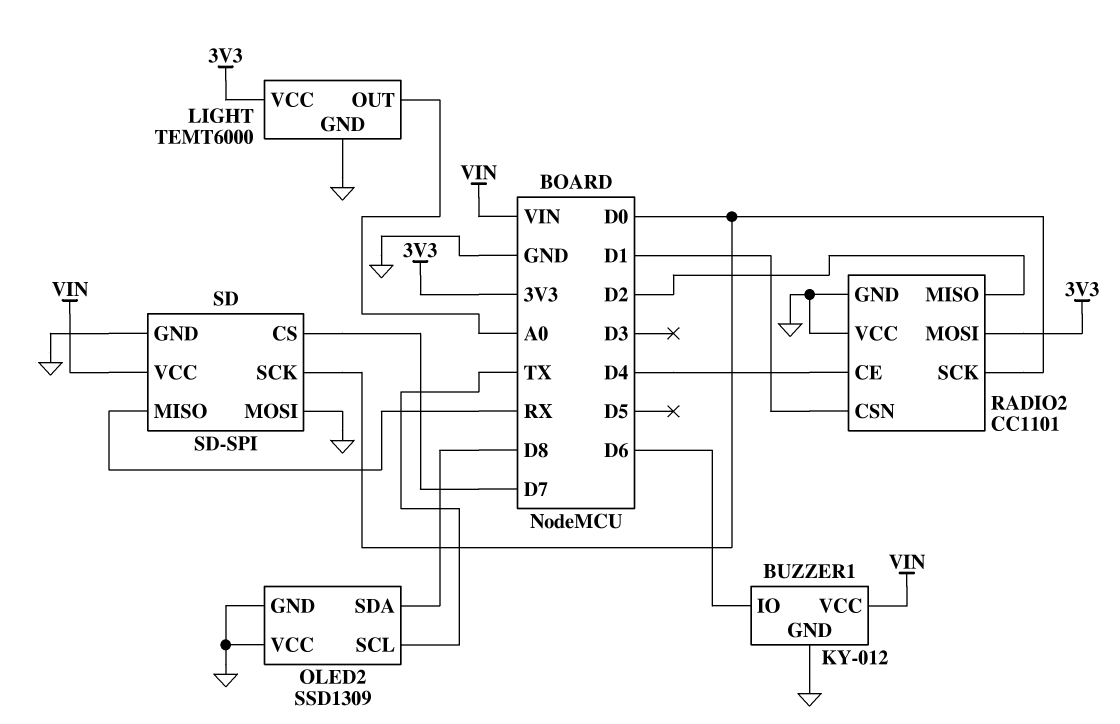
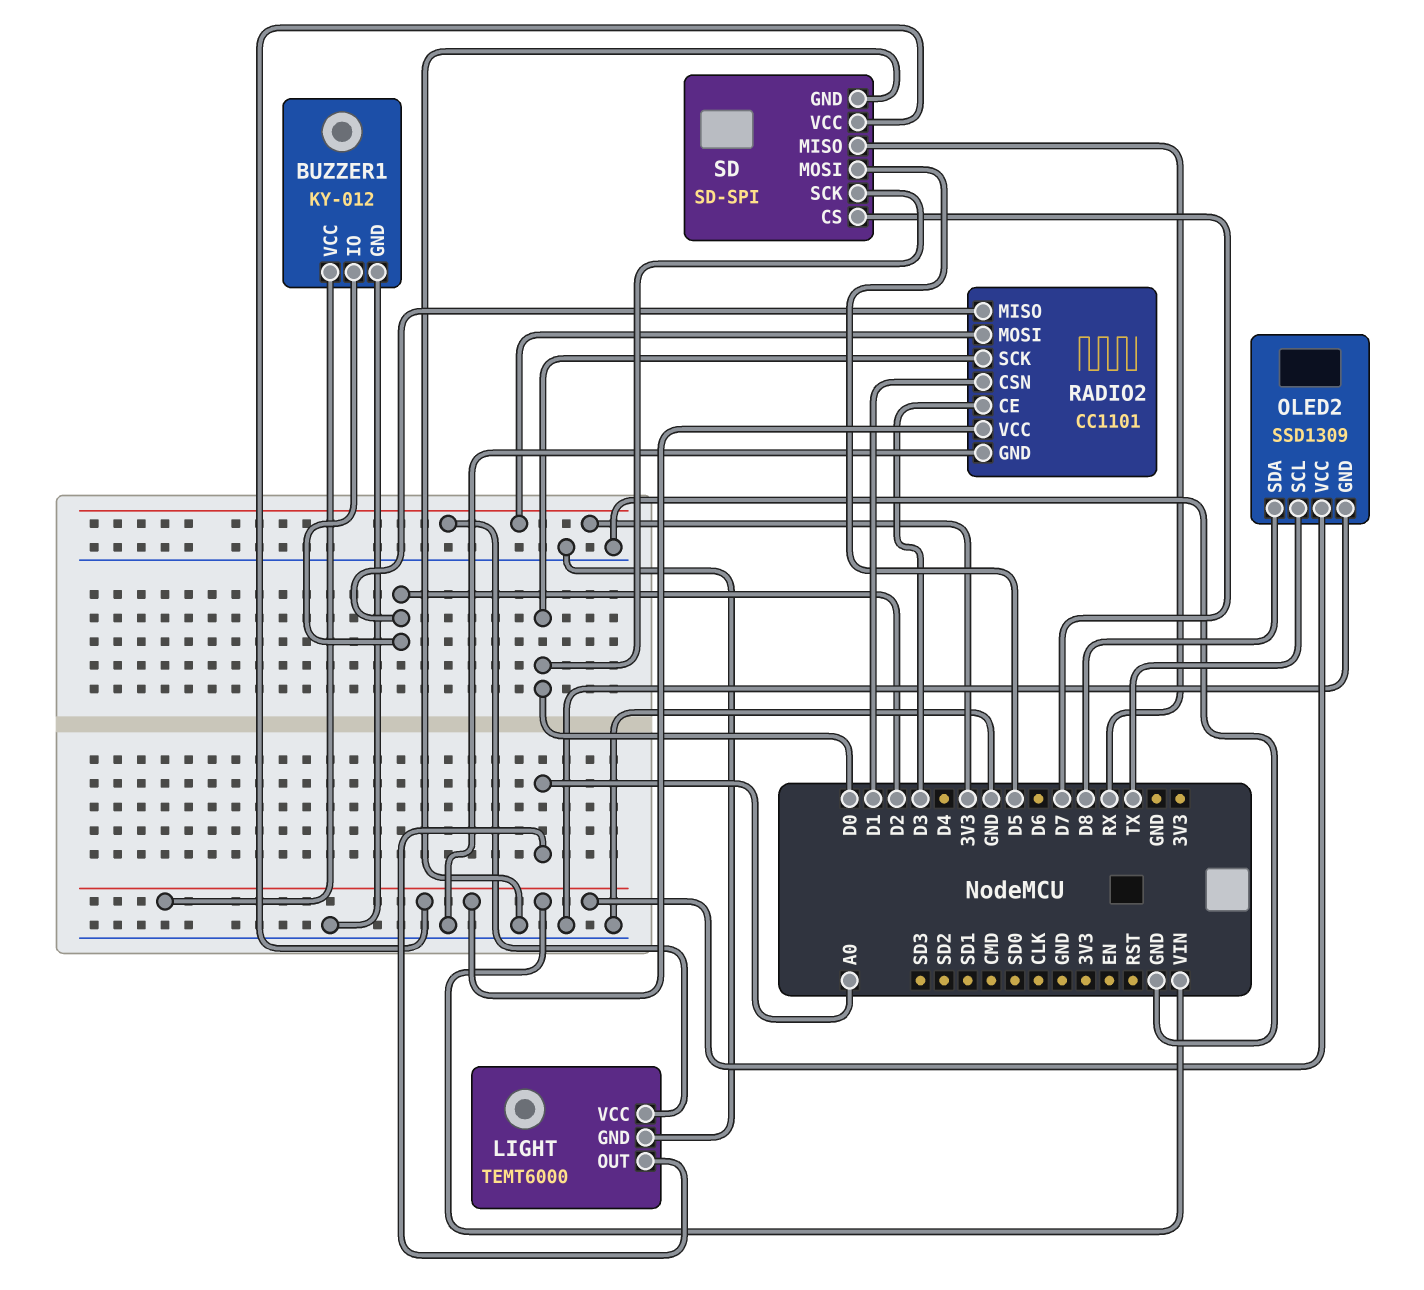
BUZZER1 pin IO: D6 -> D2
OLED2 pin VCC: GND -> VIN
RADIO2 pin CE: D4 -> D3
RADIO2 pin VCC: GND -> VIN
SD pin MOSI: GND -> D5

